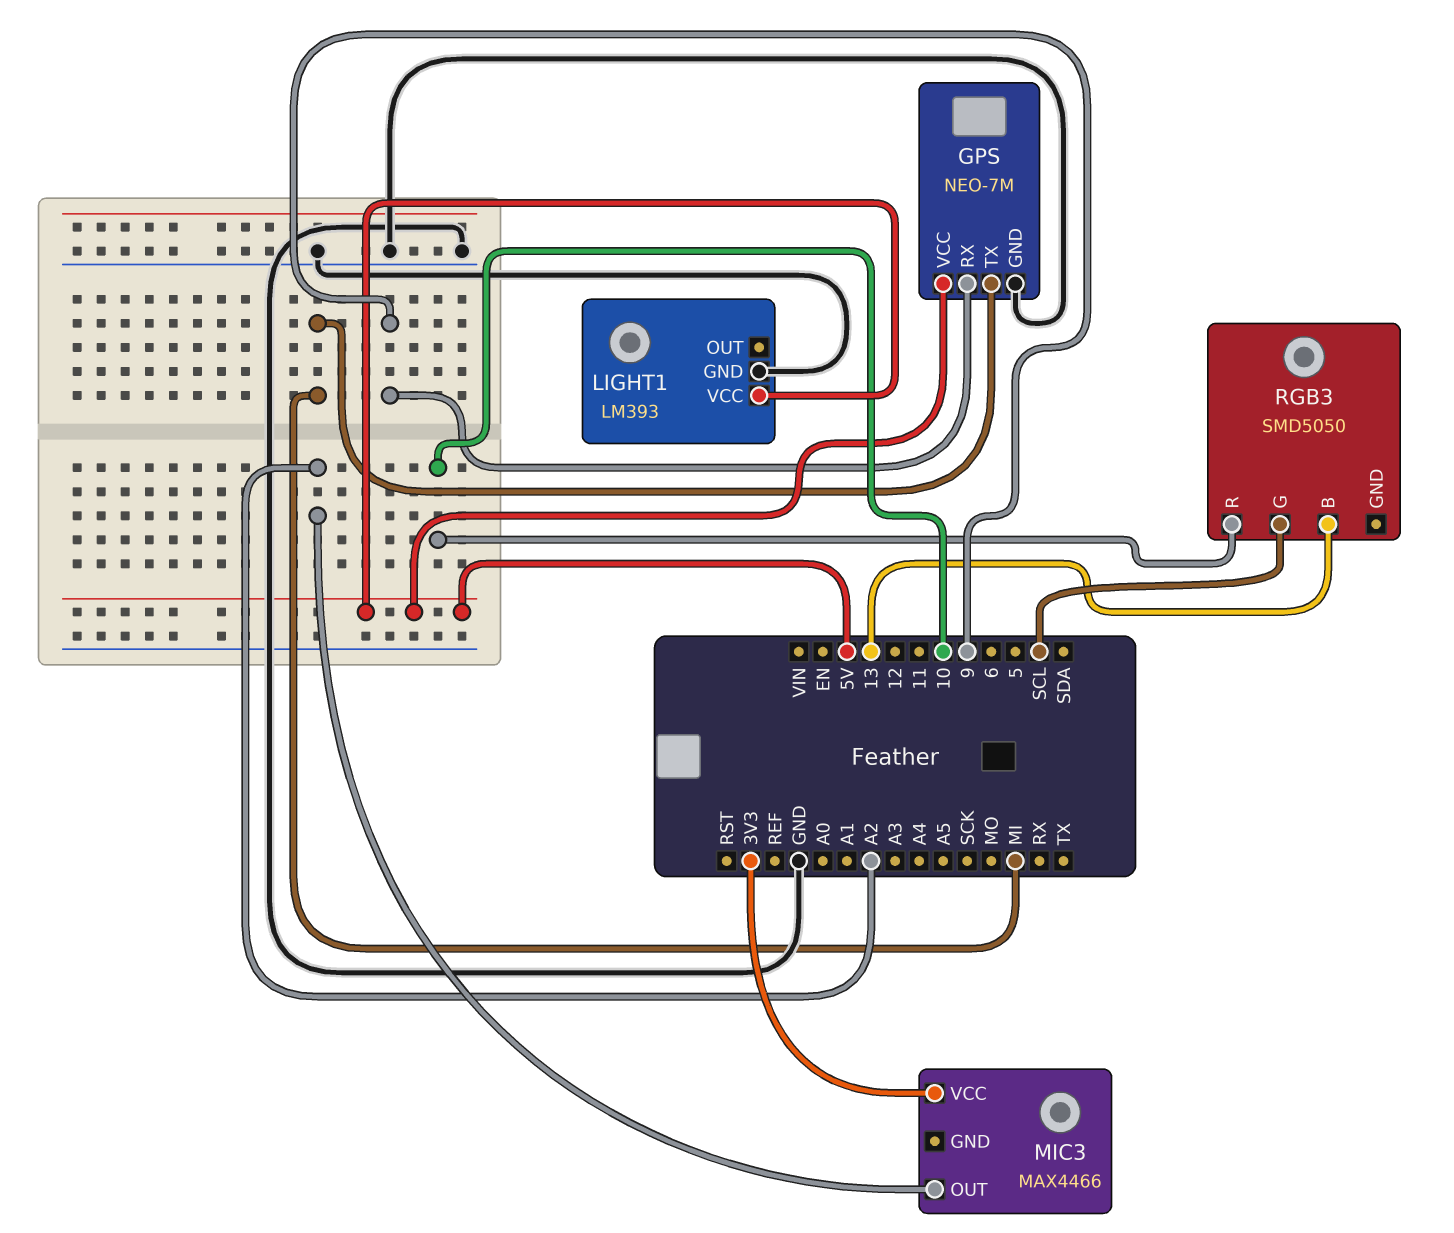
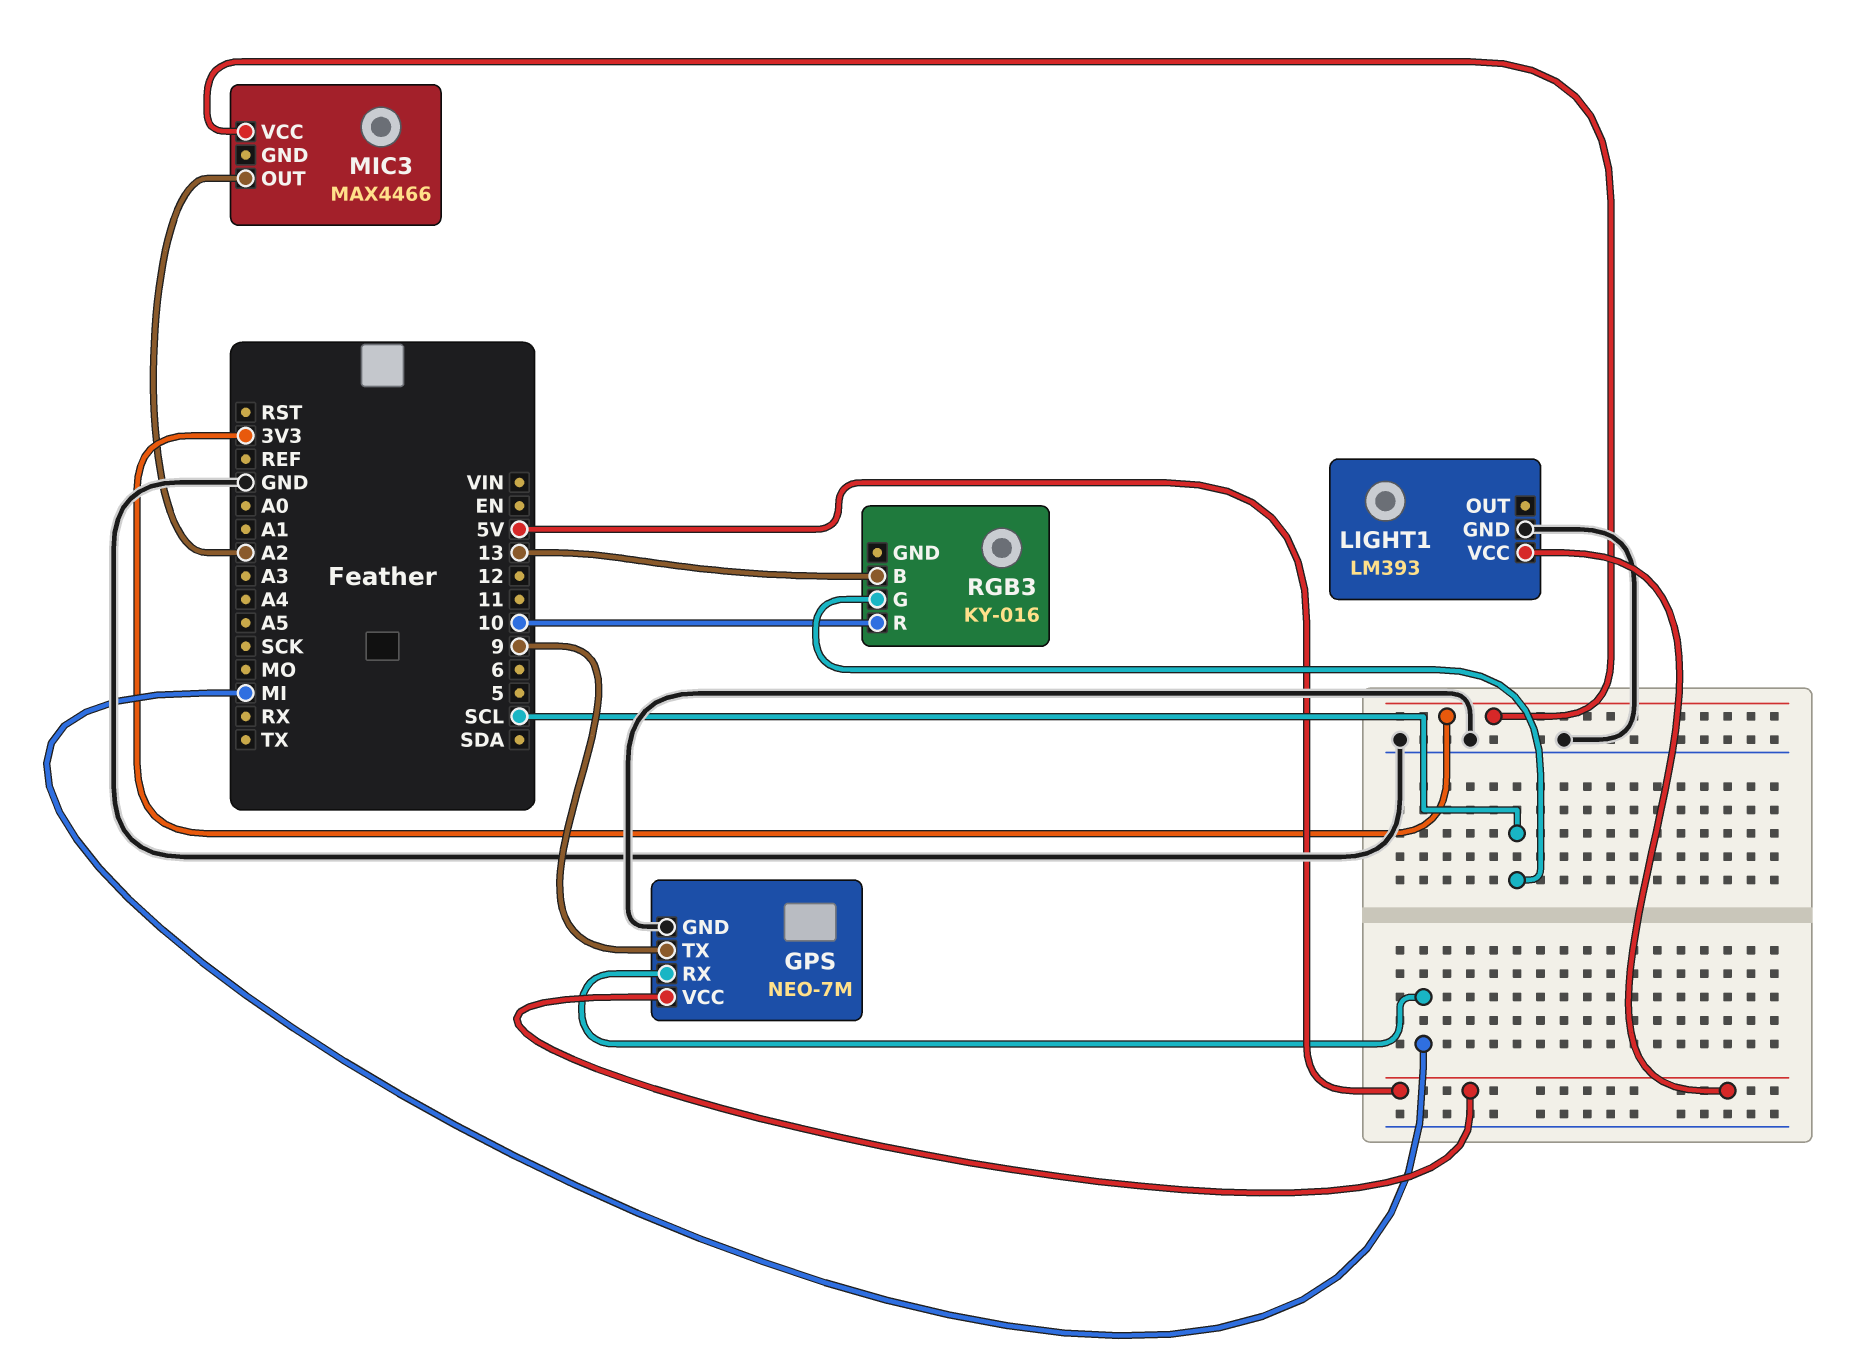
GPS pin RX: 9 -> MI
GPS pin TX: MI -> 9
RGB3: SMD5050 -> KY-016

